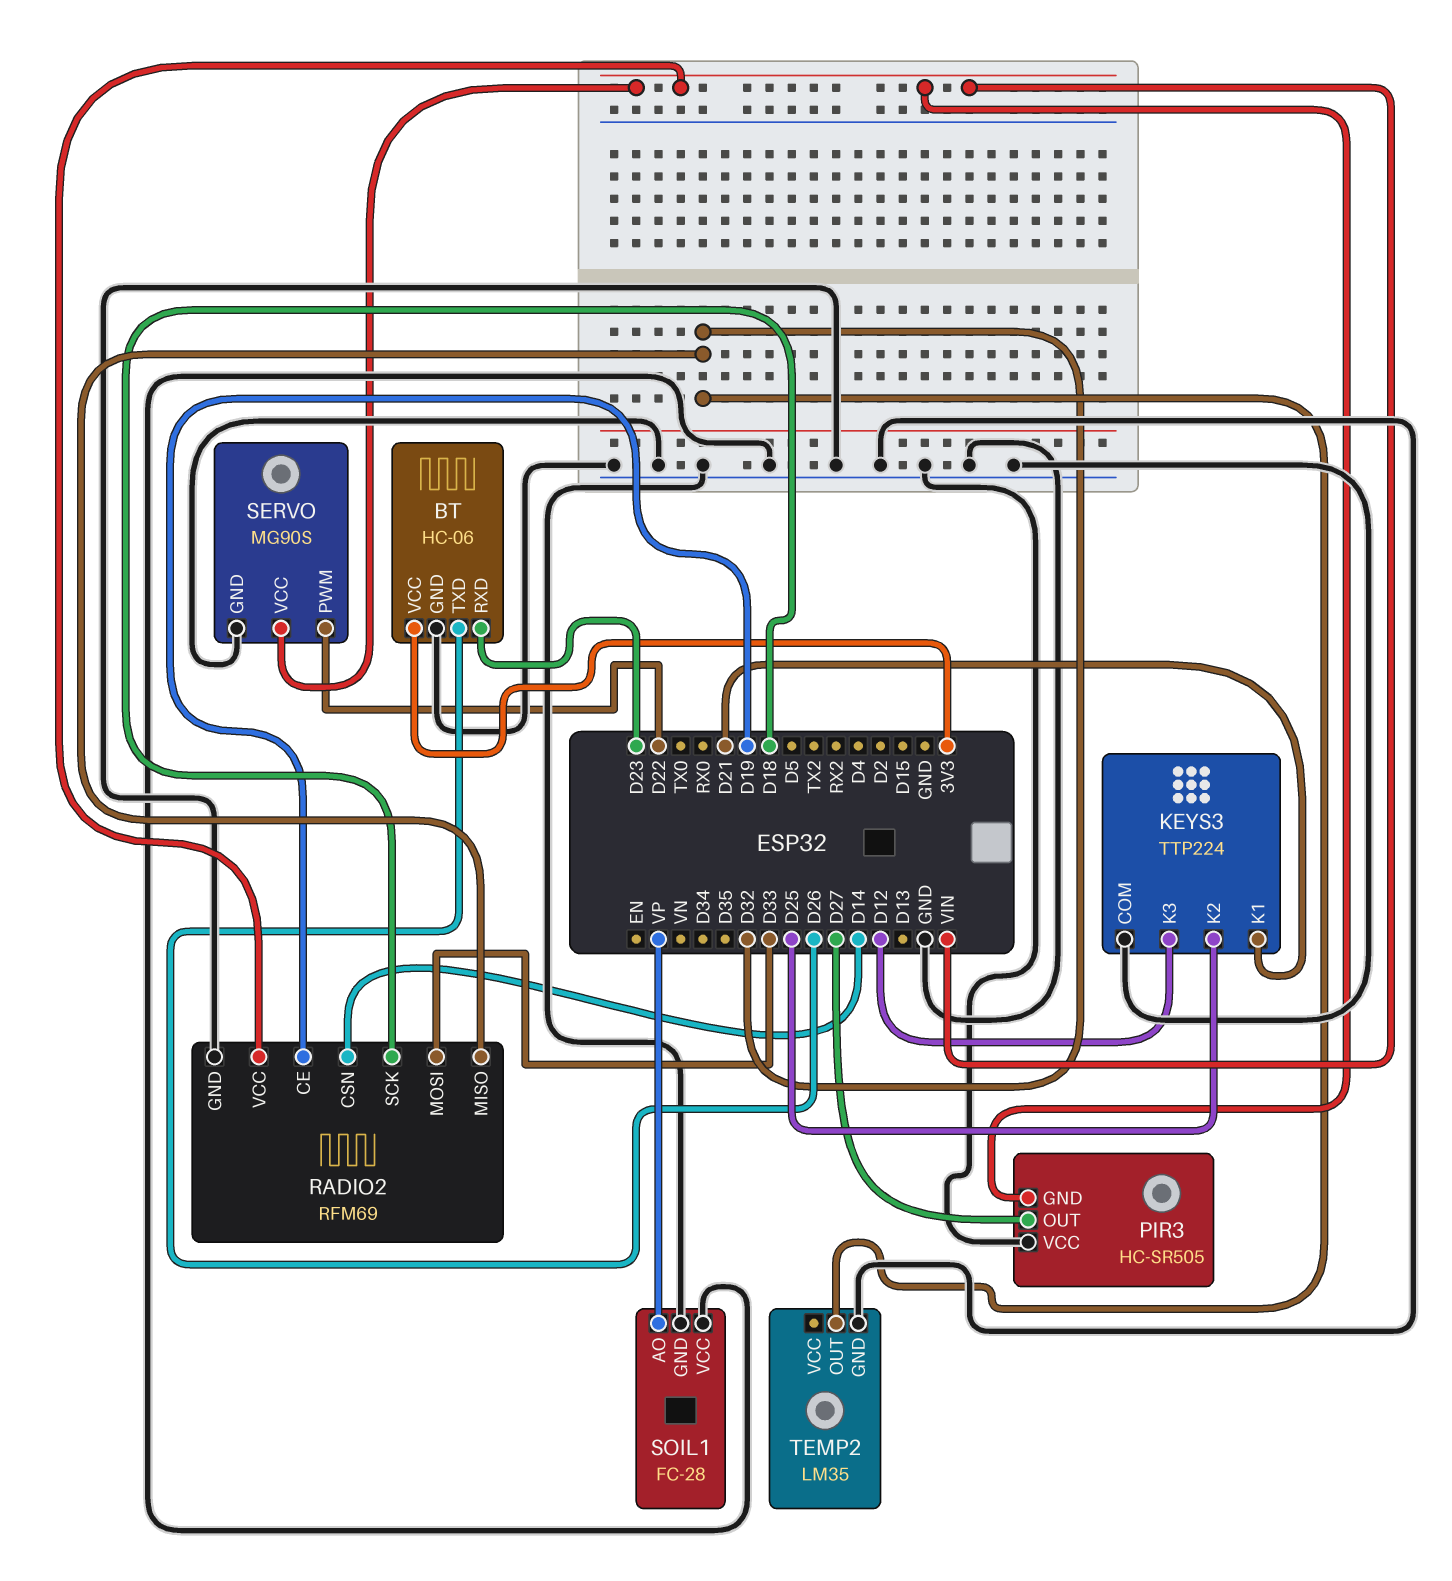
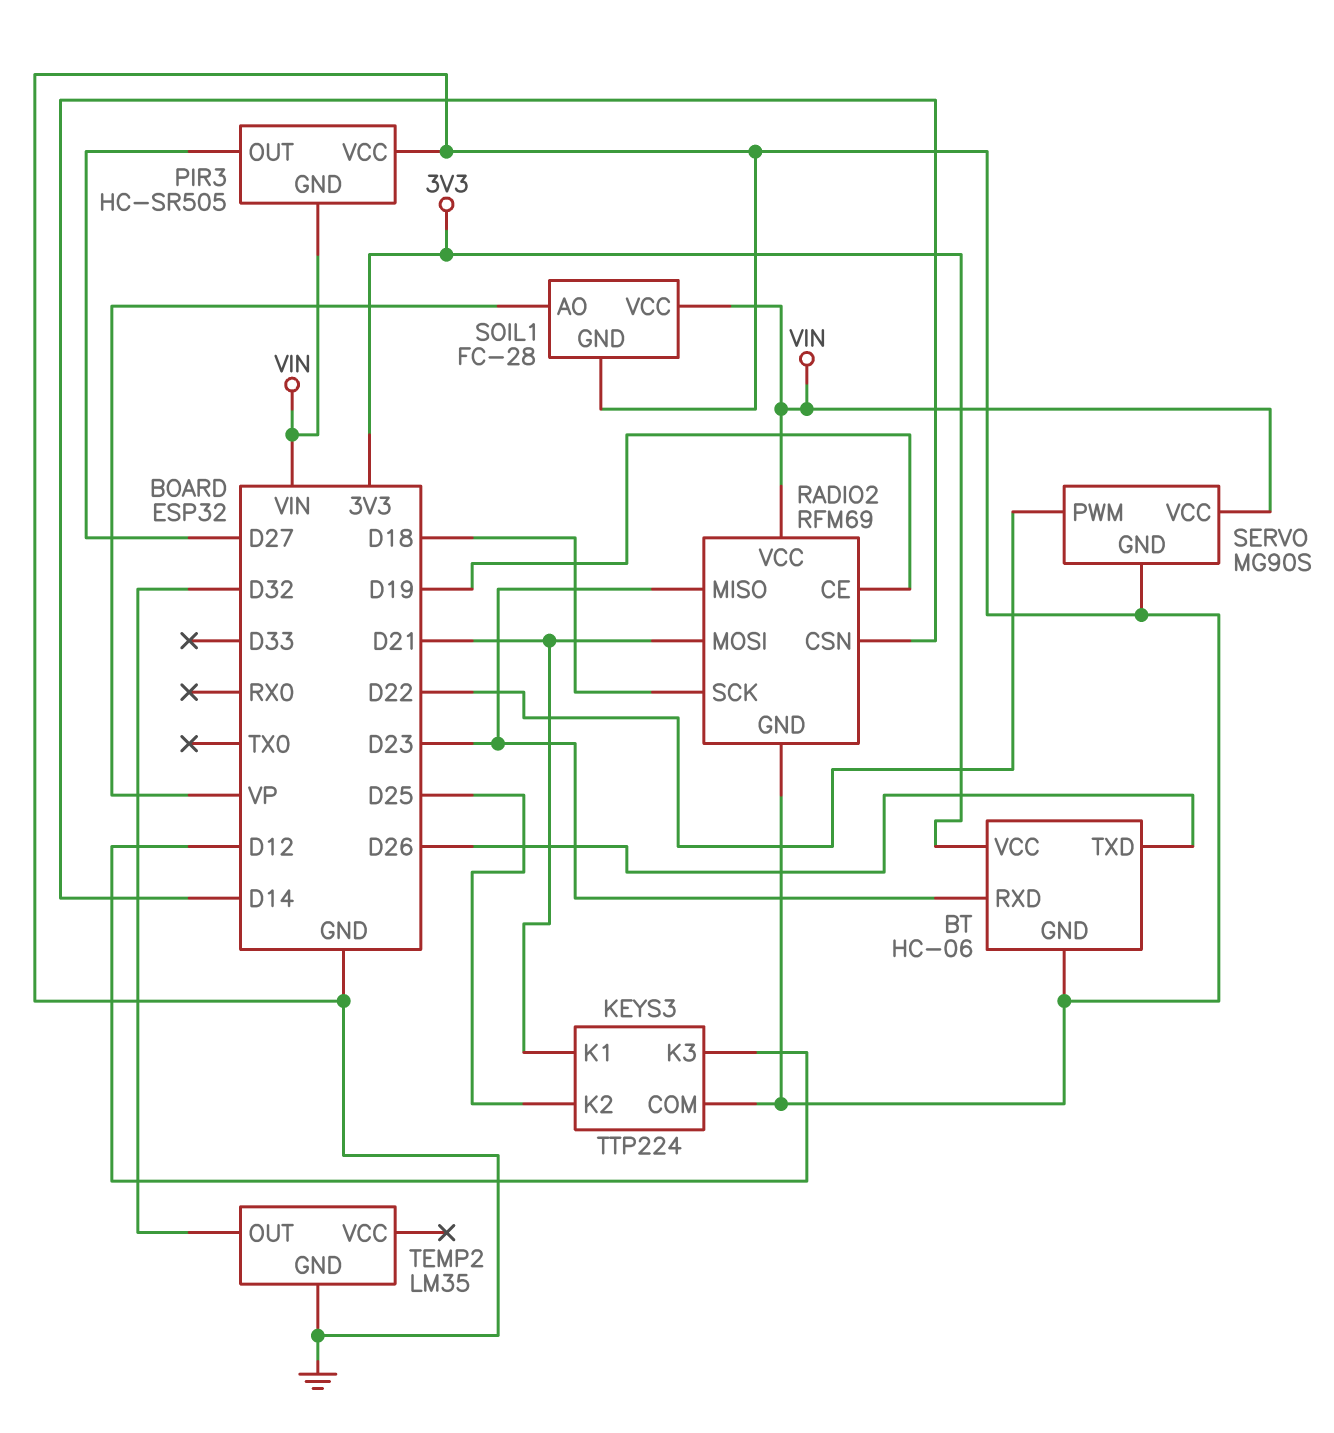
RADIO2 pin MISO: D32 -> D23
RADIO2 pin MOSI: D33 -> D21
SOIL1 pin VCC: GND -> VIN

